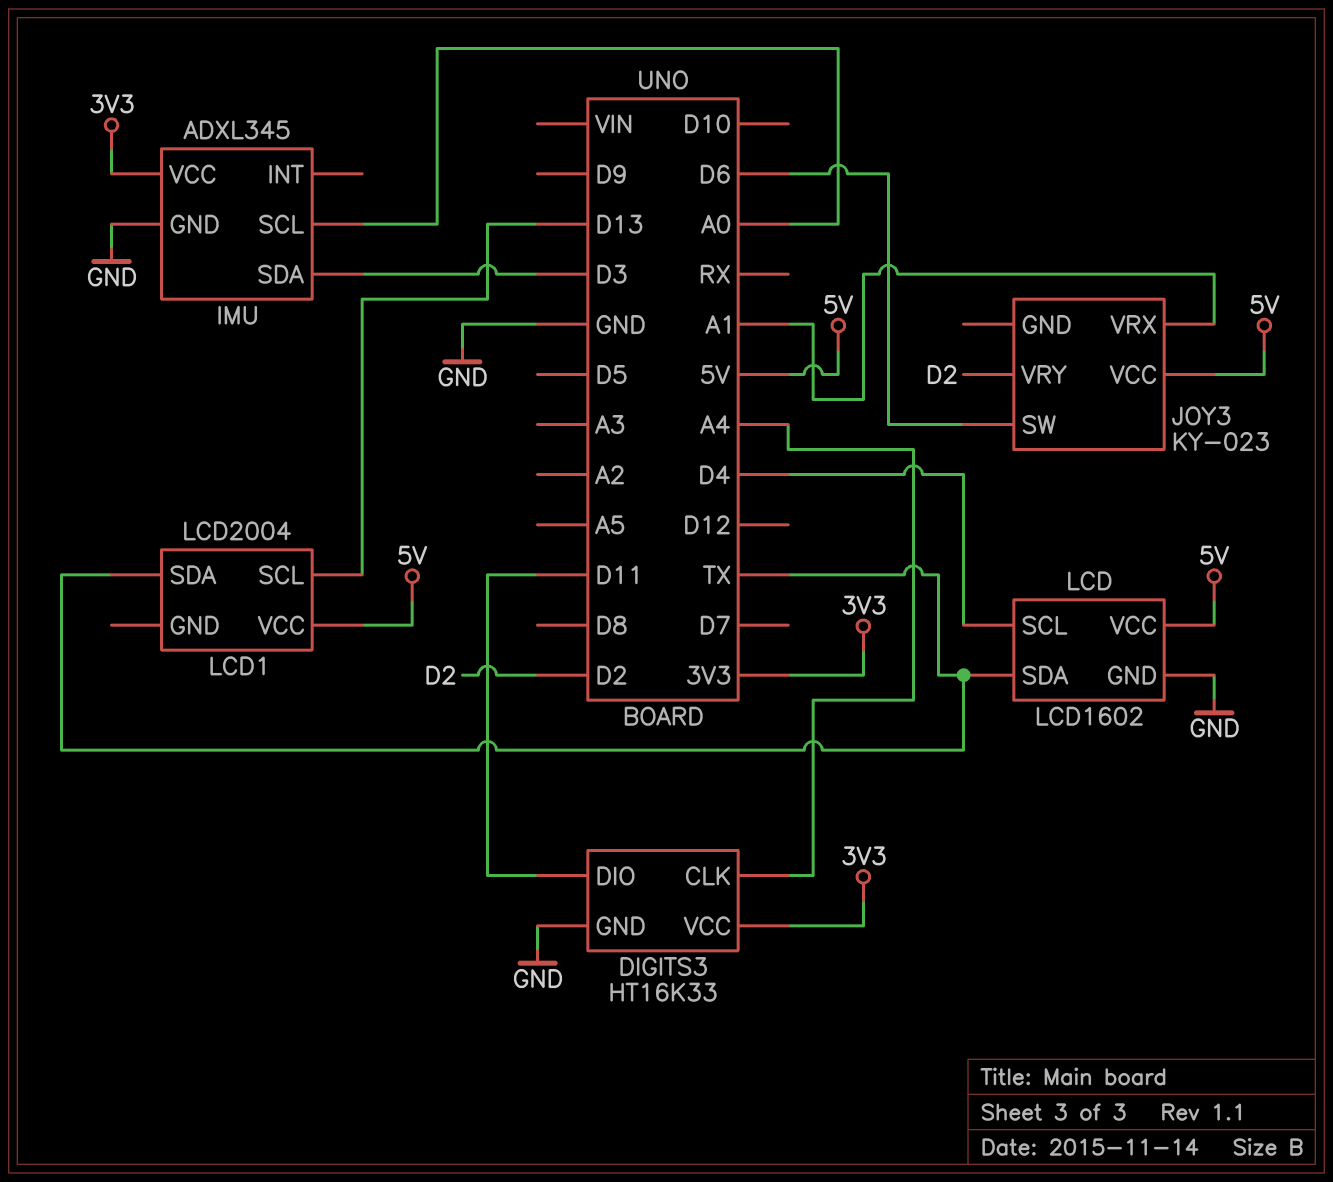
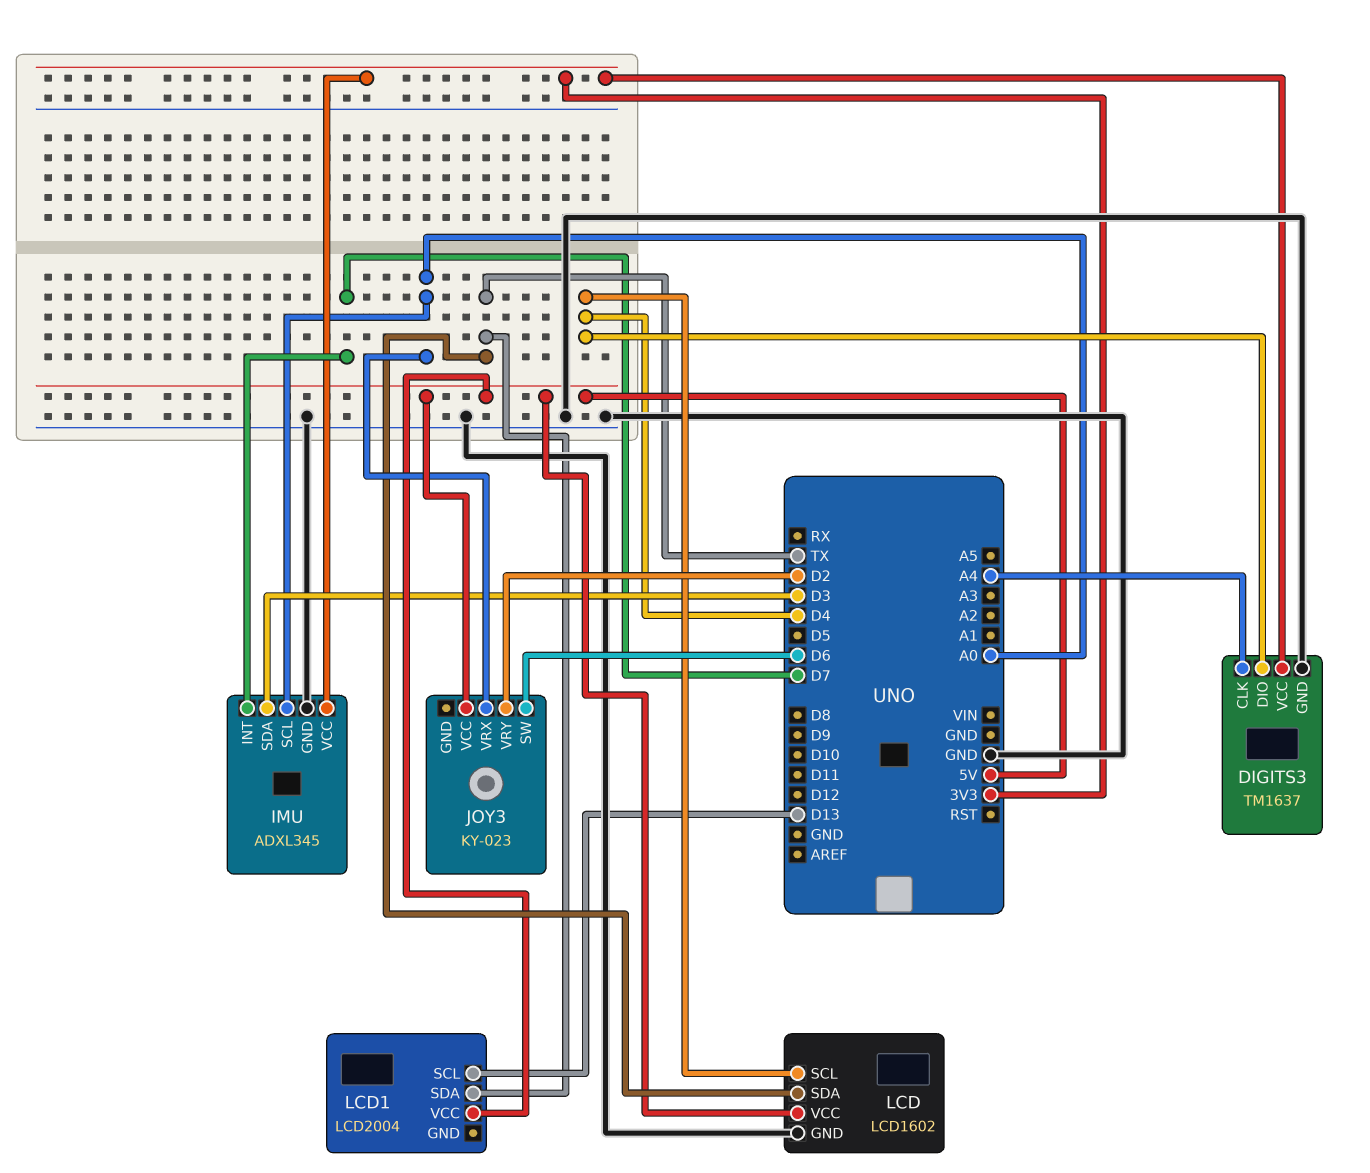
DIGITS3: HT16K33 -> TM1637
DIGITS3 pin DIO: D11 -> D4
IMU pin INT: none -> D7
JOY3 pin VRX: A1 -> A0

